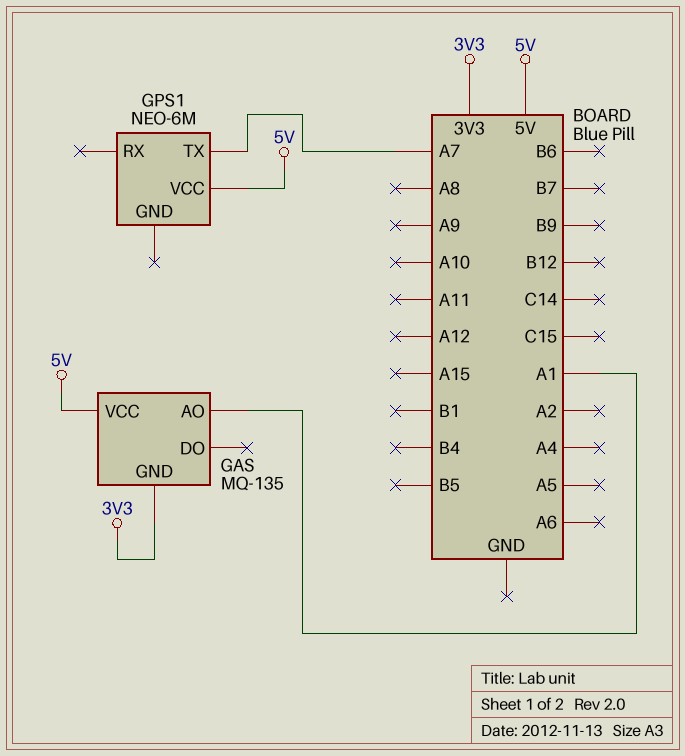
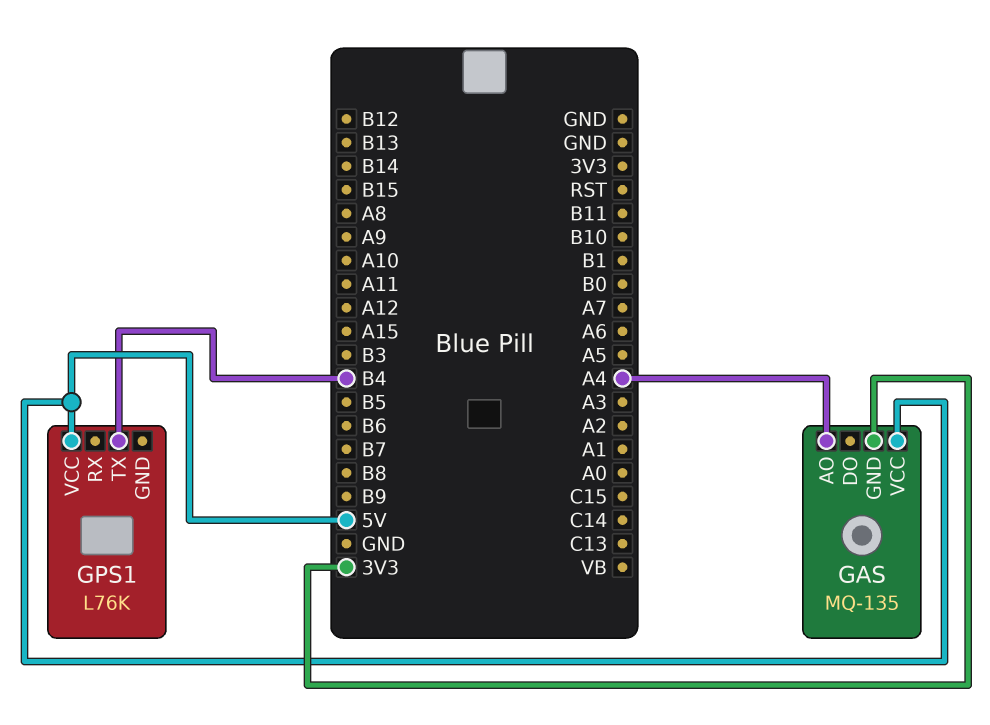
GAS pin AO: A1 -> A4
GPS1: NEO-6M -> L76K
GPS1 pin TX: A7 -> B4

